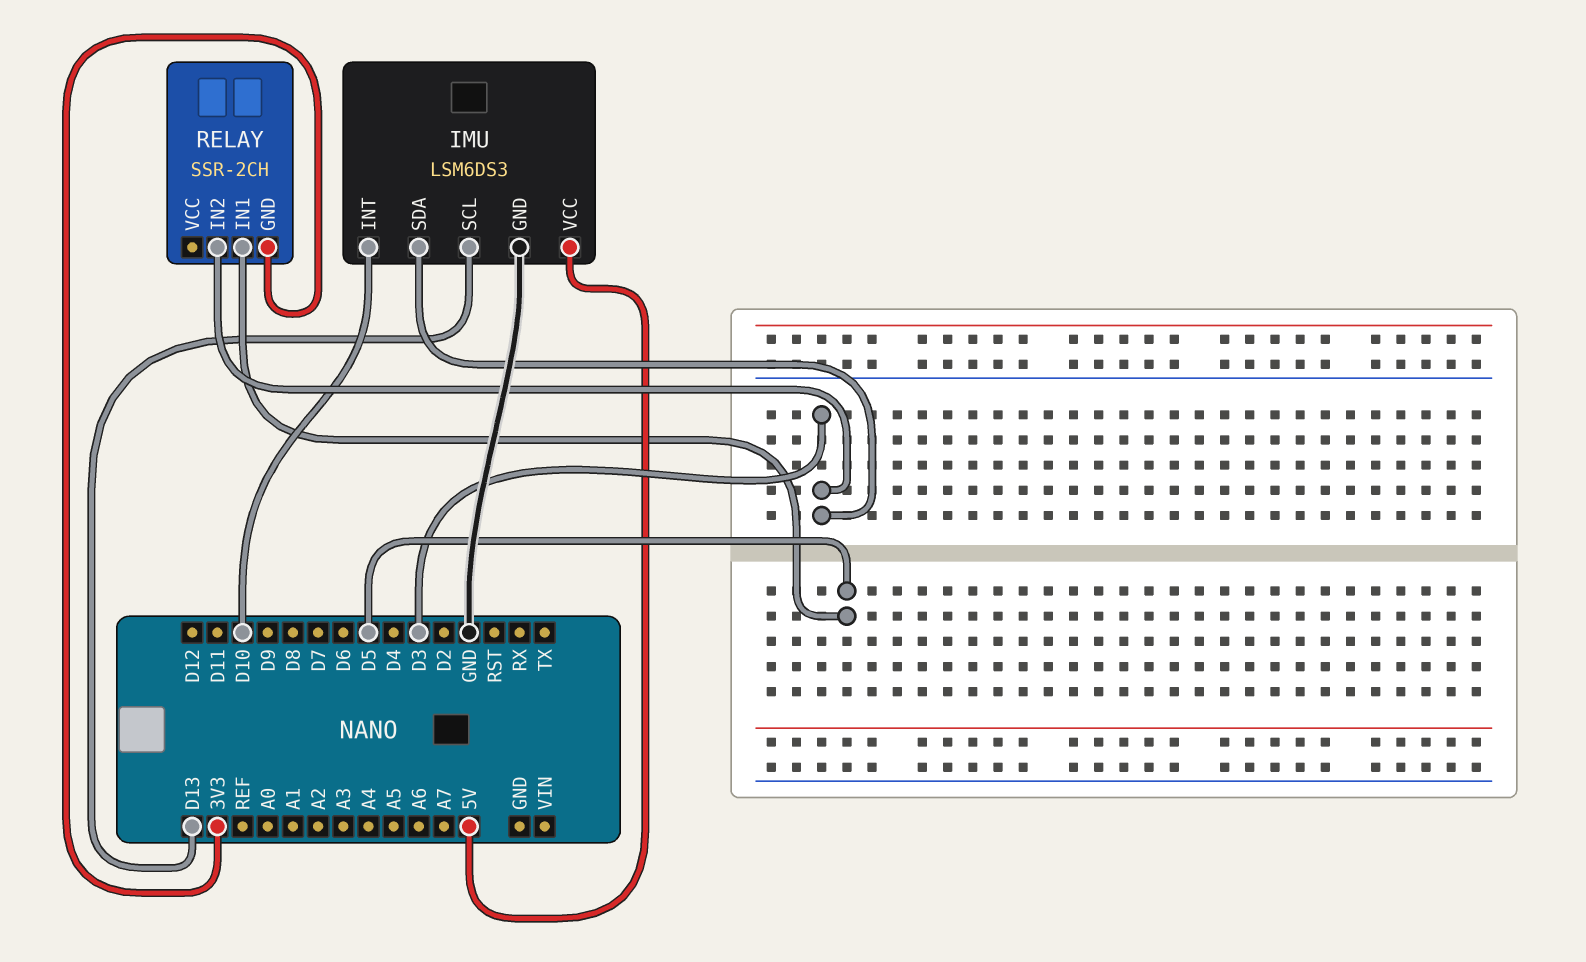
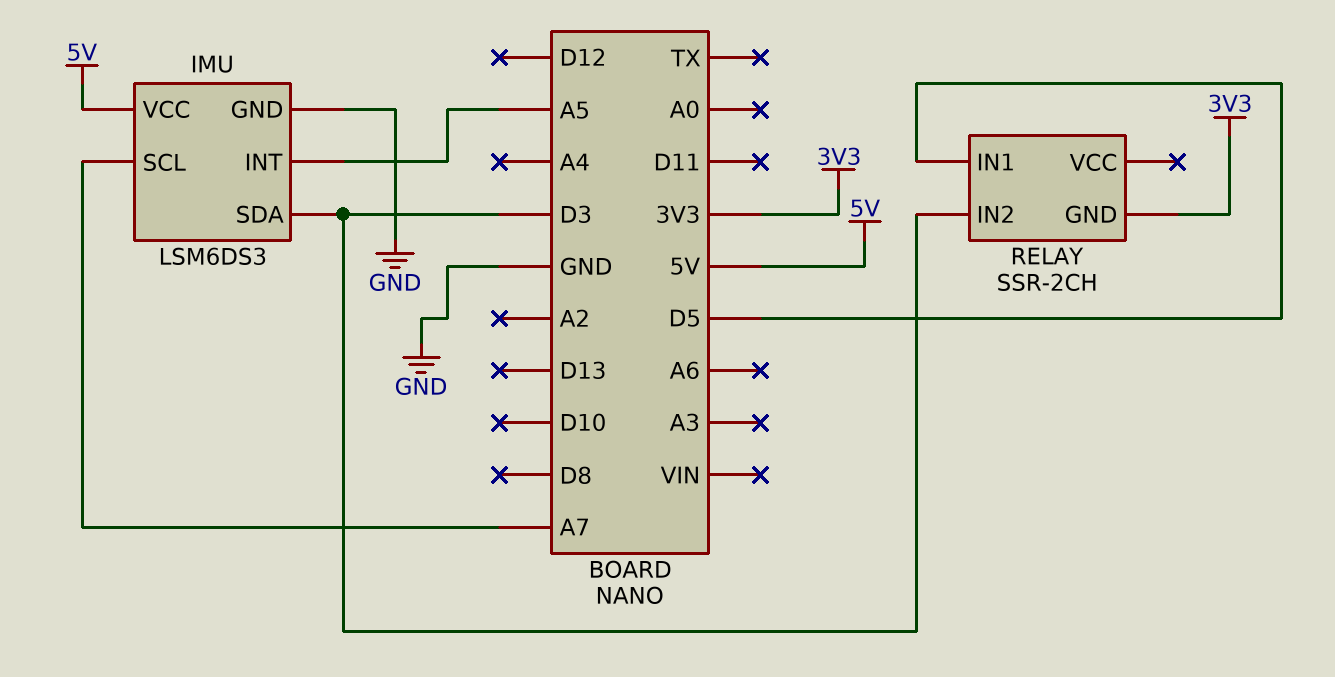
IMU pin INT: D10 -> A5
IMU pin SCL: D13 -> A7

